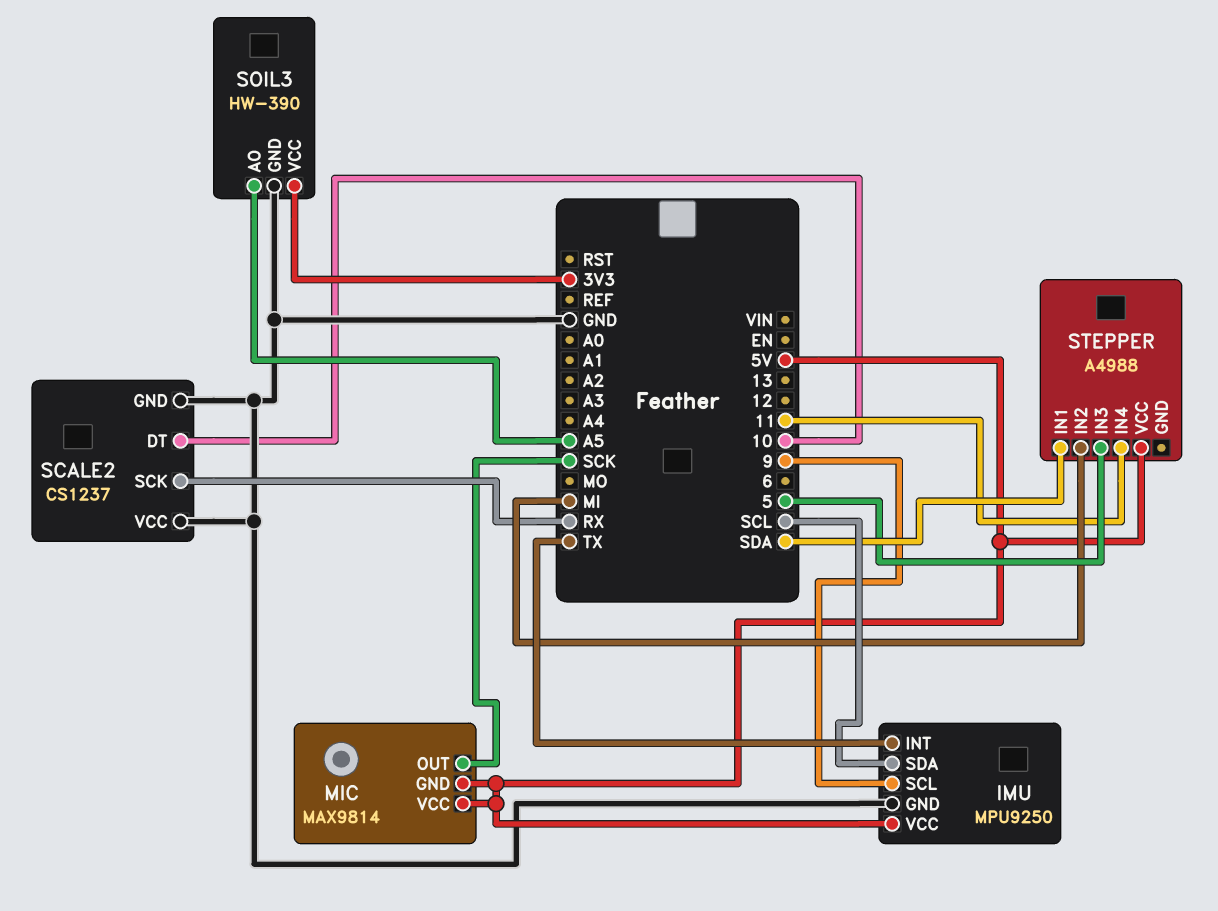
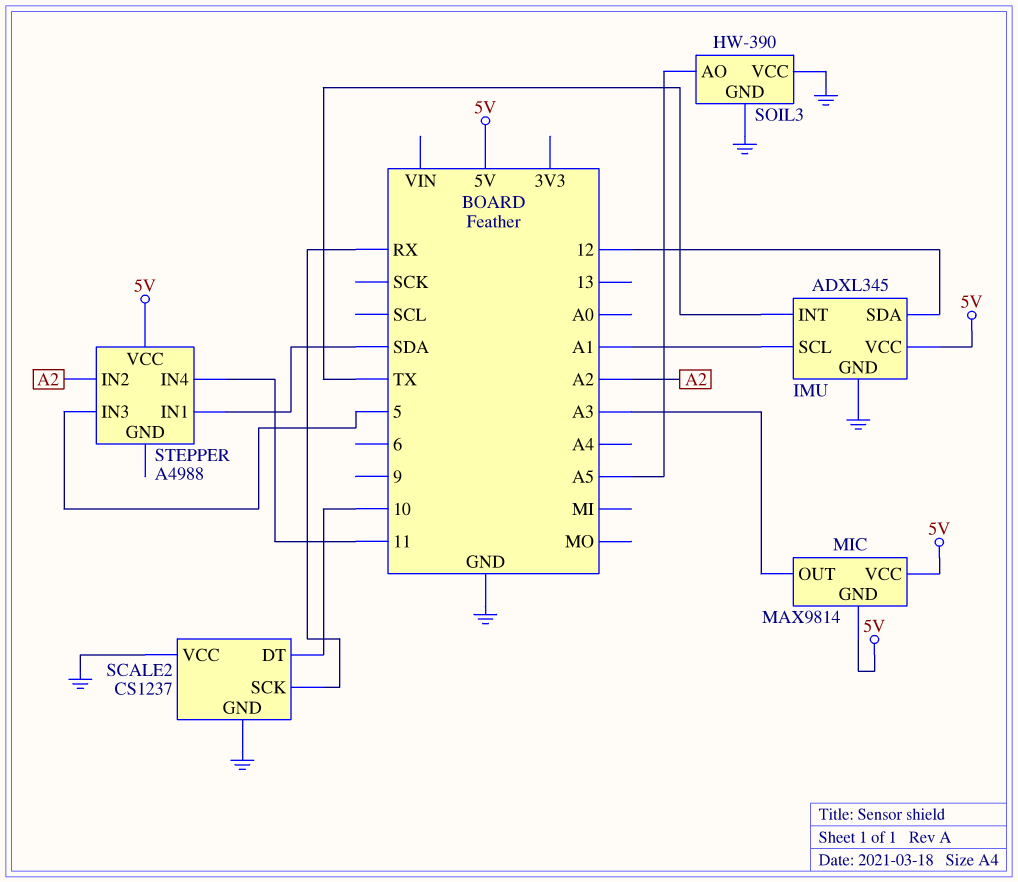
IMU: MPU9250 -> ADXL345
IMU pin SCL: 9 -> A1
IMU pin SDA: SCL -> 12
MIC pin OUT: SCK -> A3
SOIL3 pin VCC: 3V3 -> GND
STEPPER pin IN2: MI -> A2

